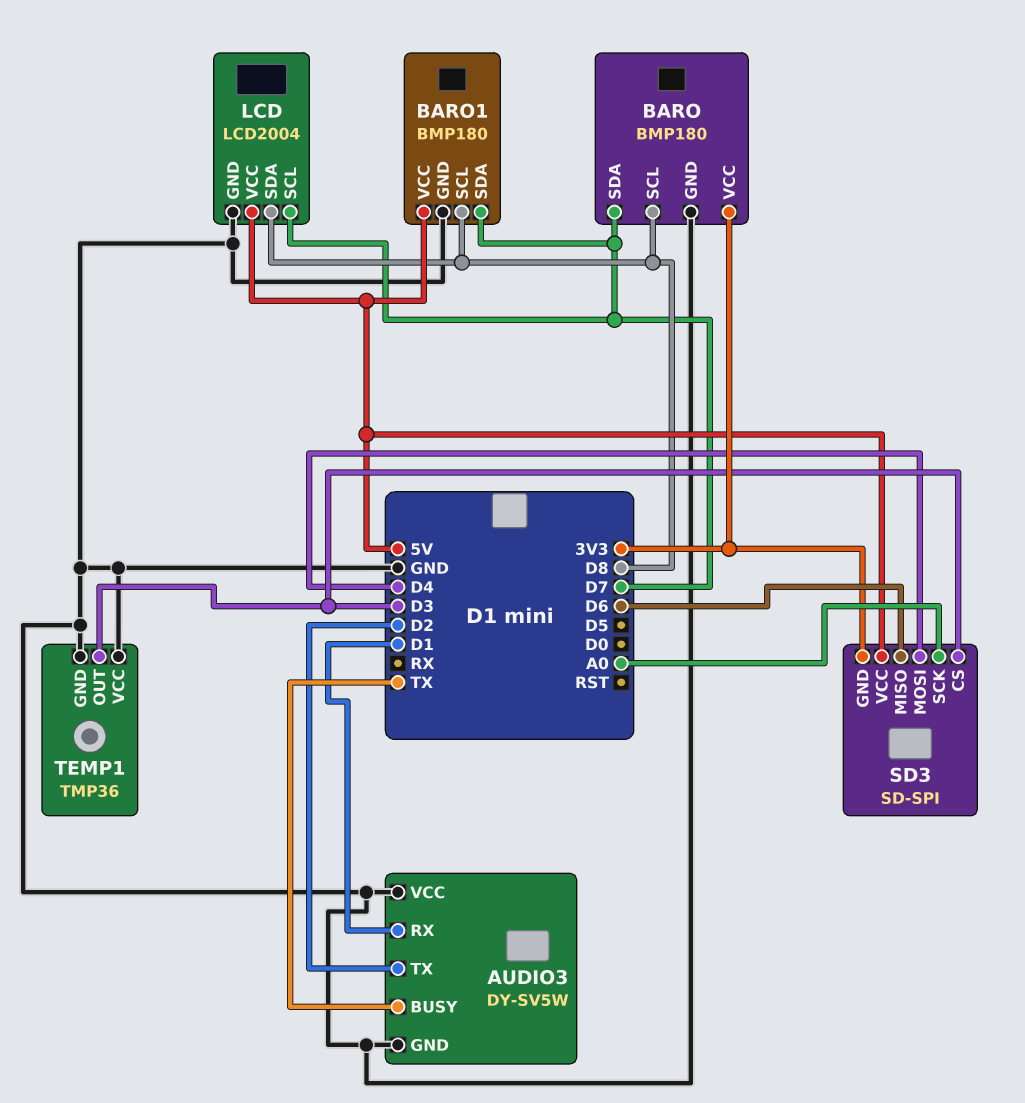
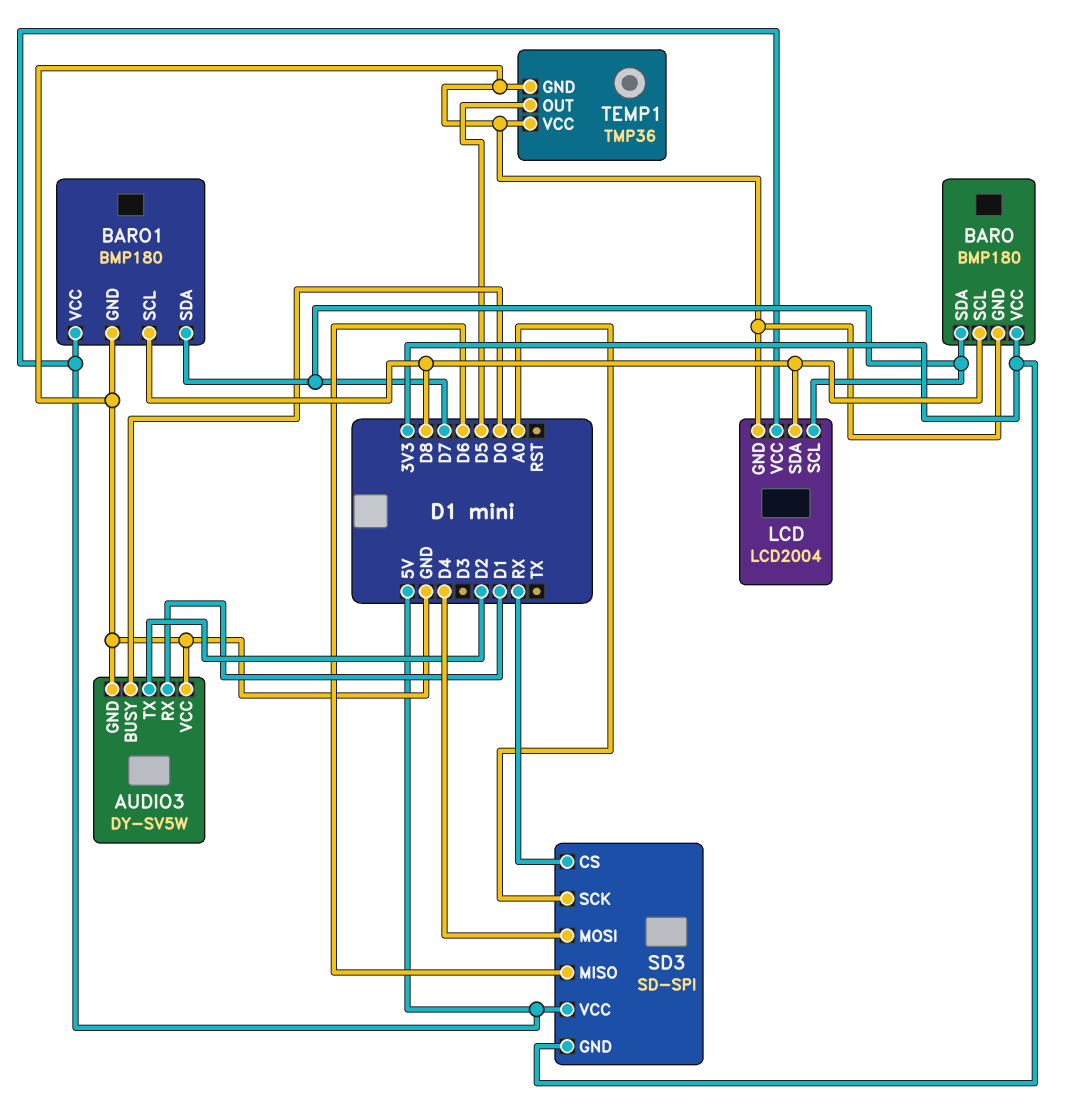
AUDIO3 pin BUSY: TX -> D0
SD3 pin CS: D3 -> RX
TEMP1 pin OUT: D3 -> D5

